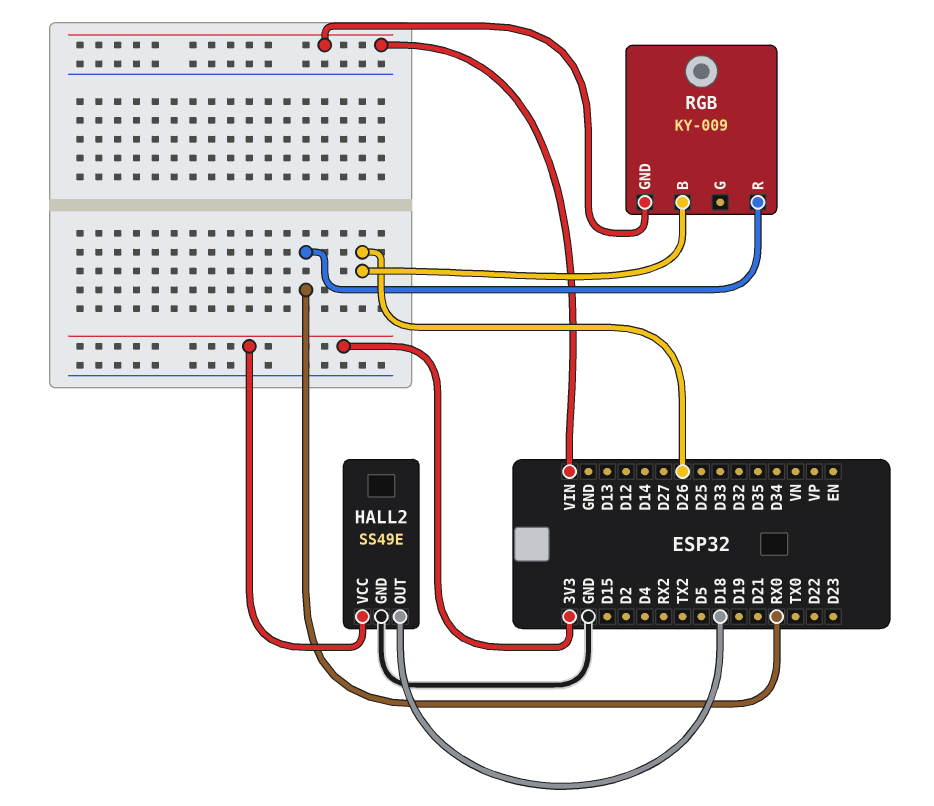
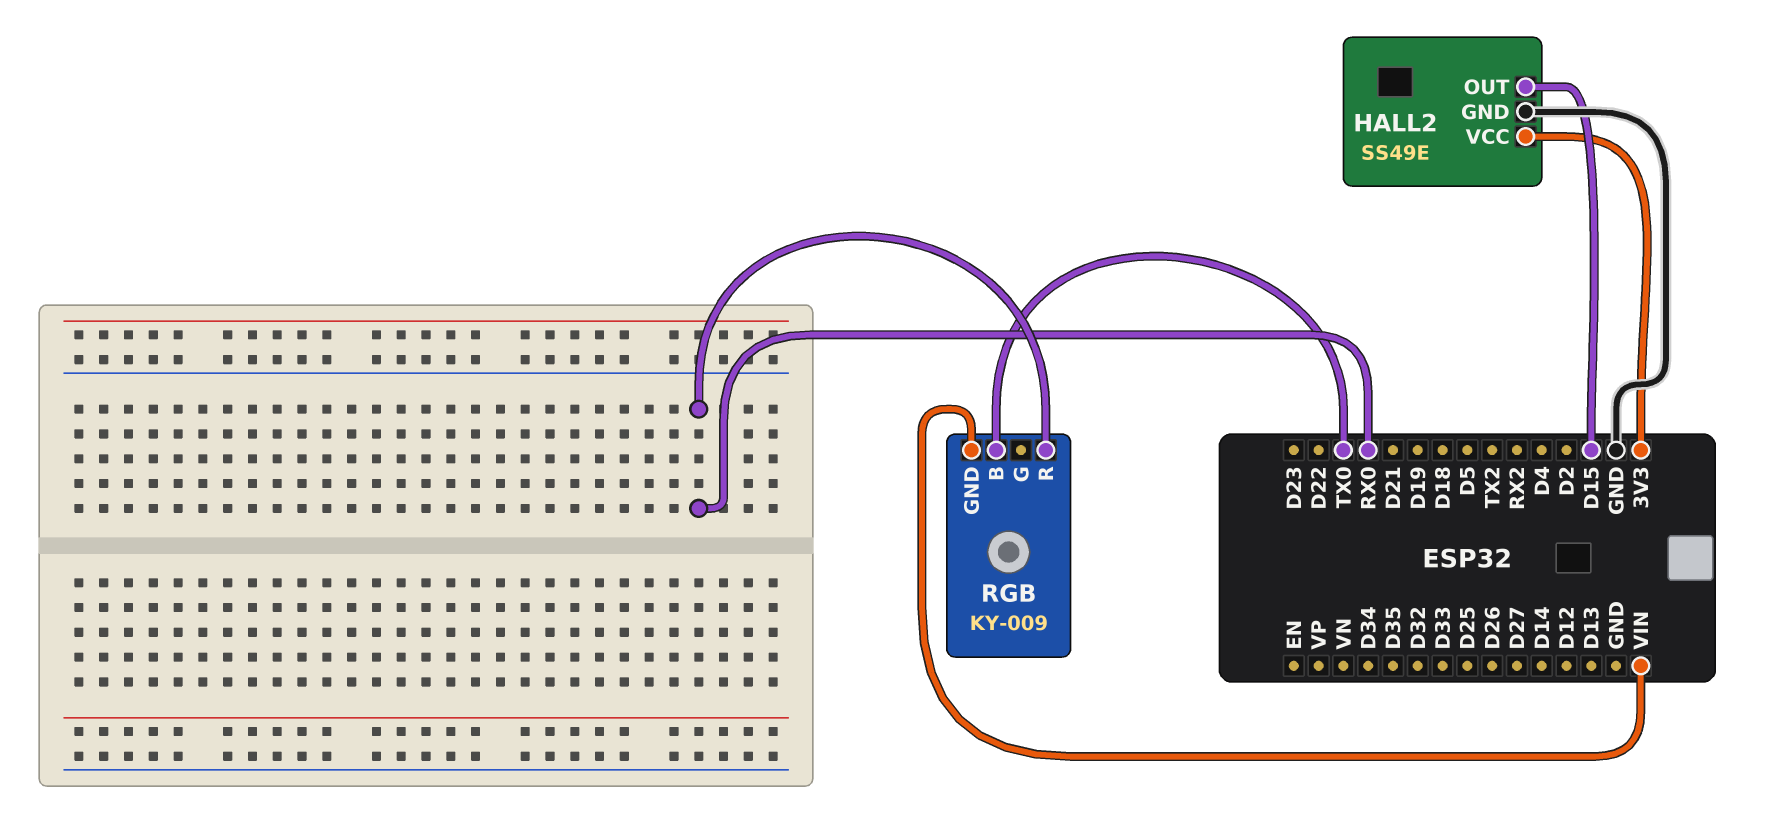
HALL2 pin OUT: D18 -> D15
RGB pin B: D26 -> TX0

